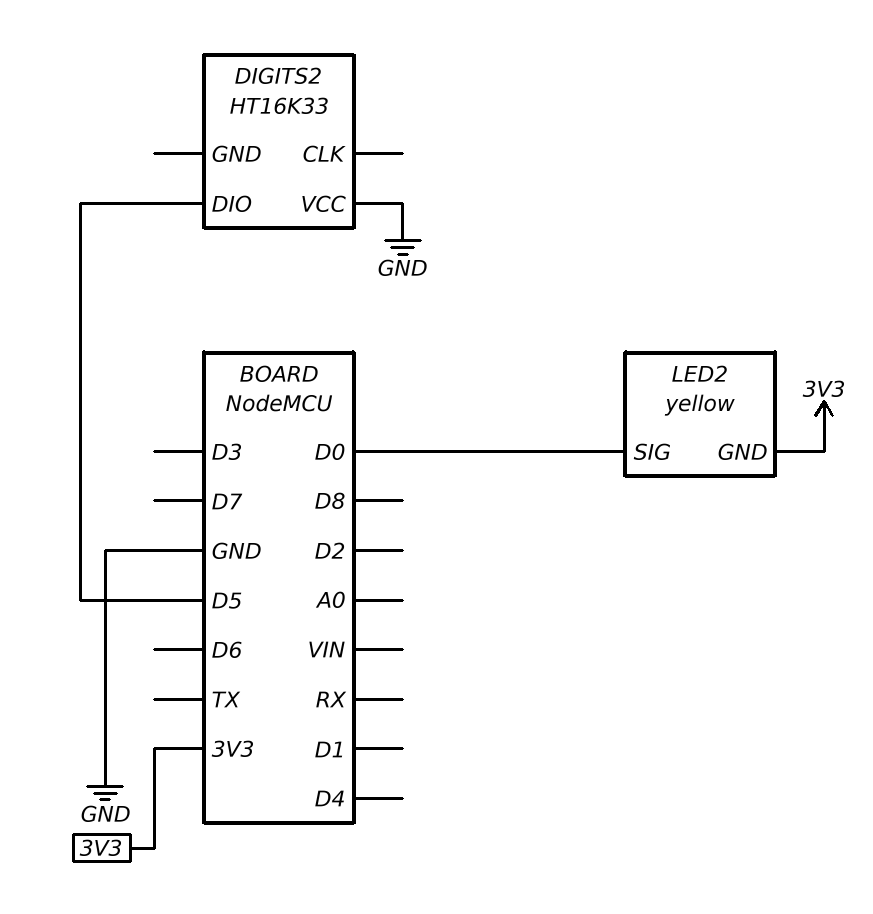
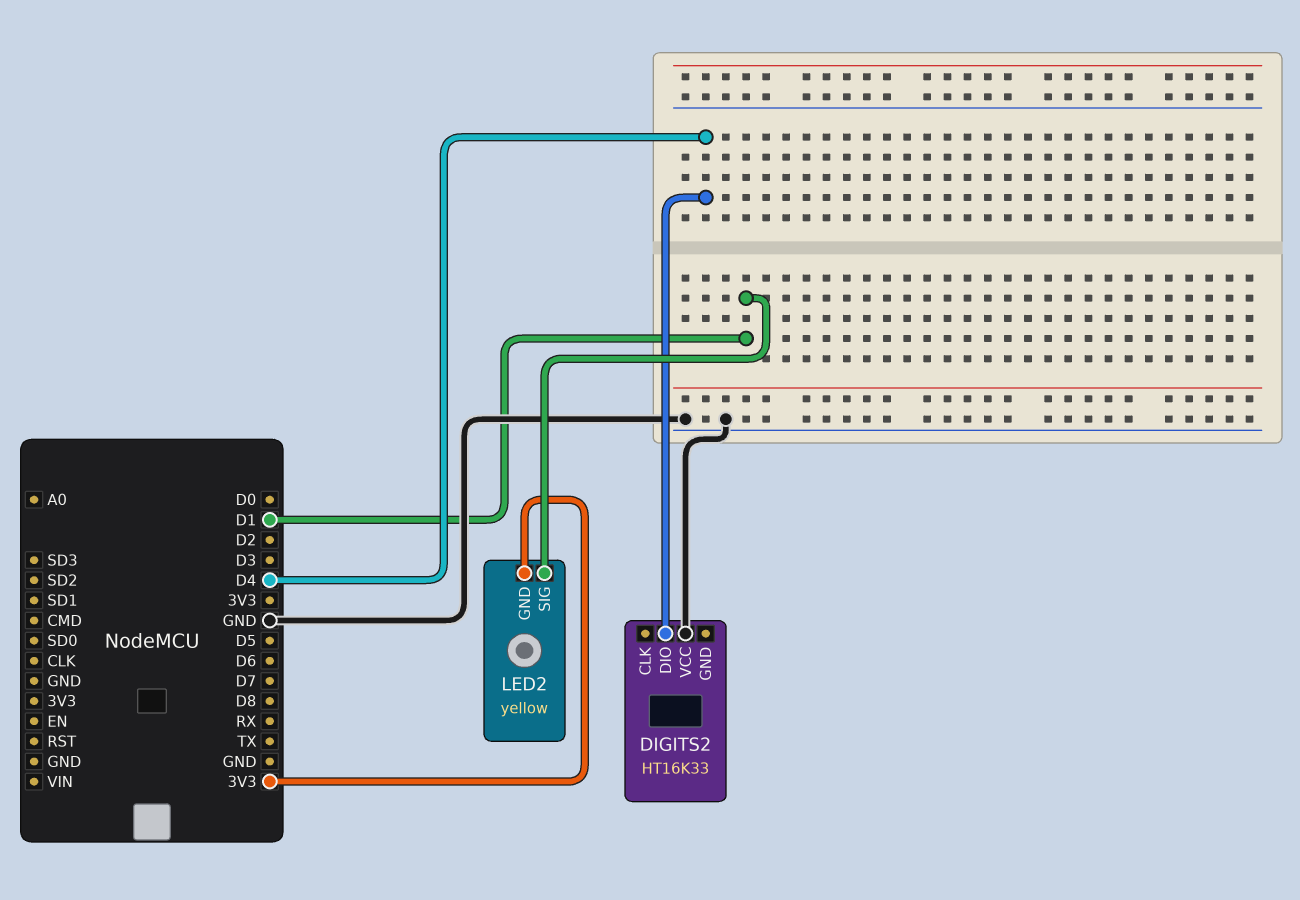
DIGITS2 pin DIO: D5 -> D4
LED2 pin SIG: D0 -> D1

